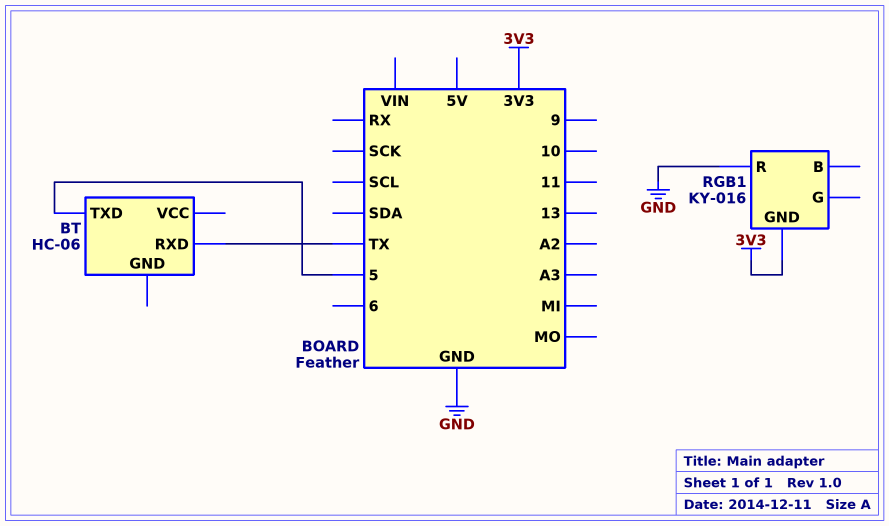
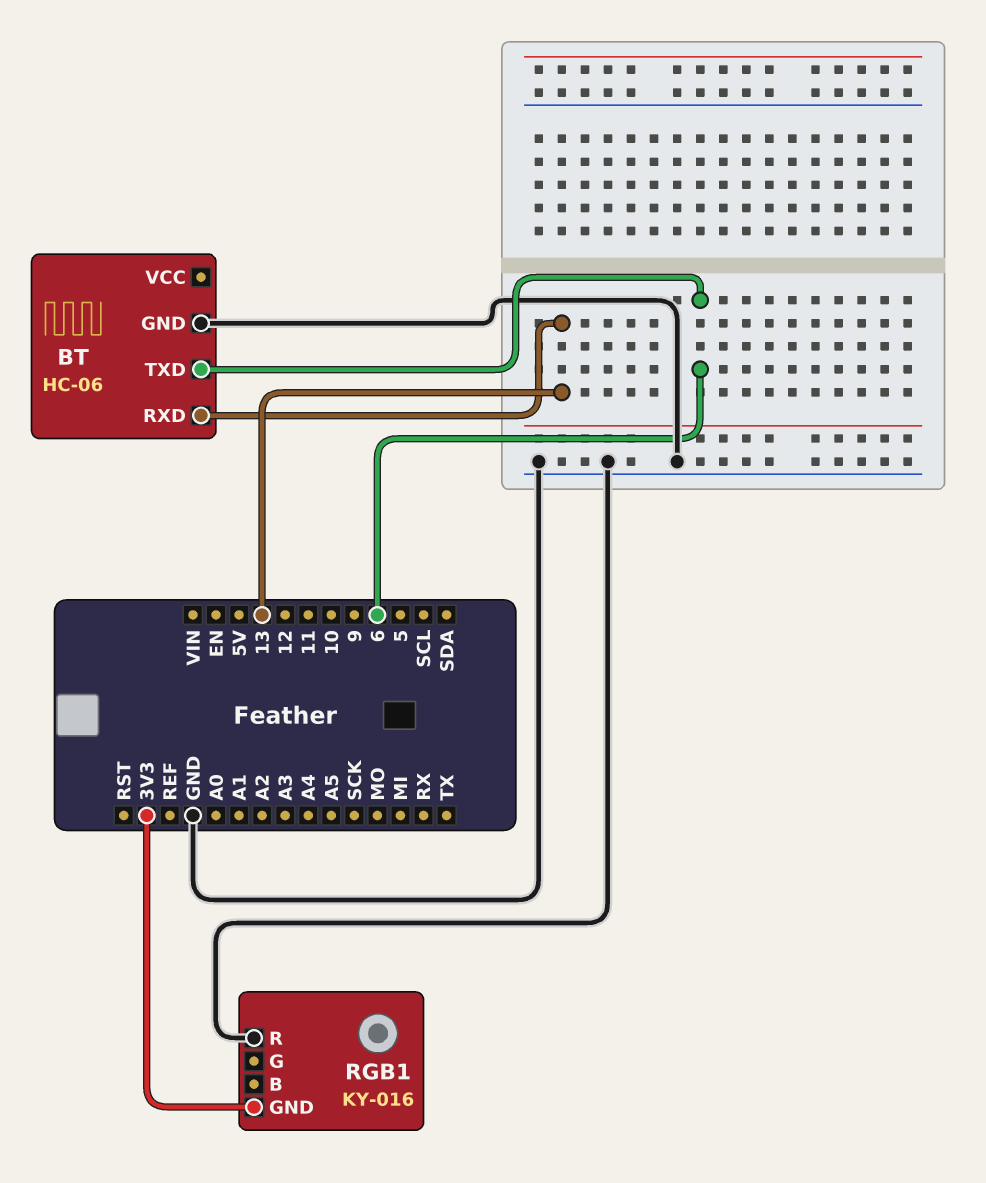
BT pin GND: none -> GND
BT pin RXD: TX -> 13
BT pin TXD: 5 -> 6

